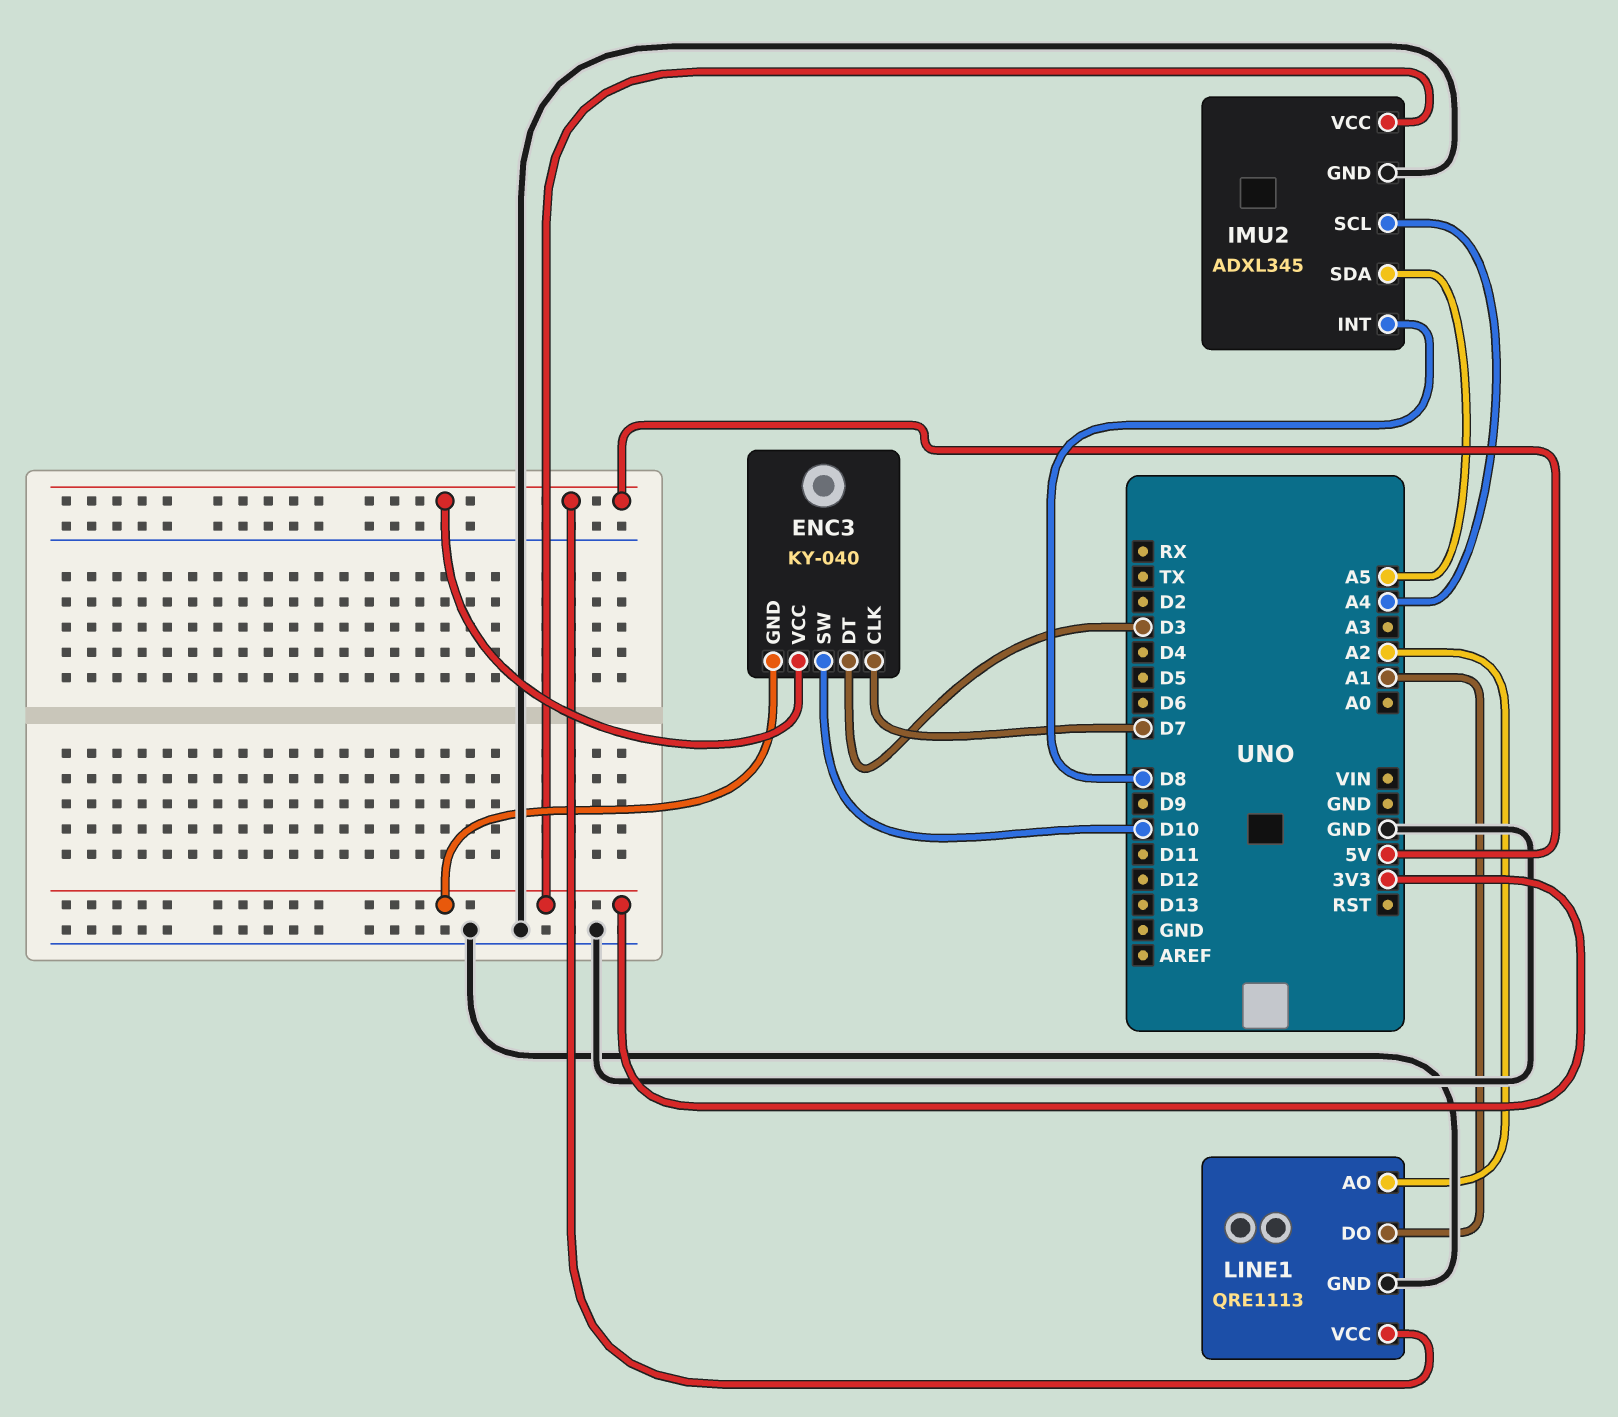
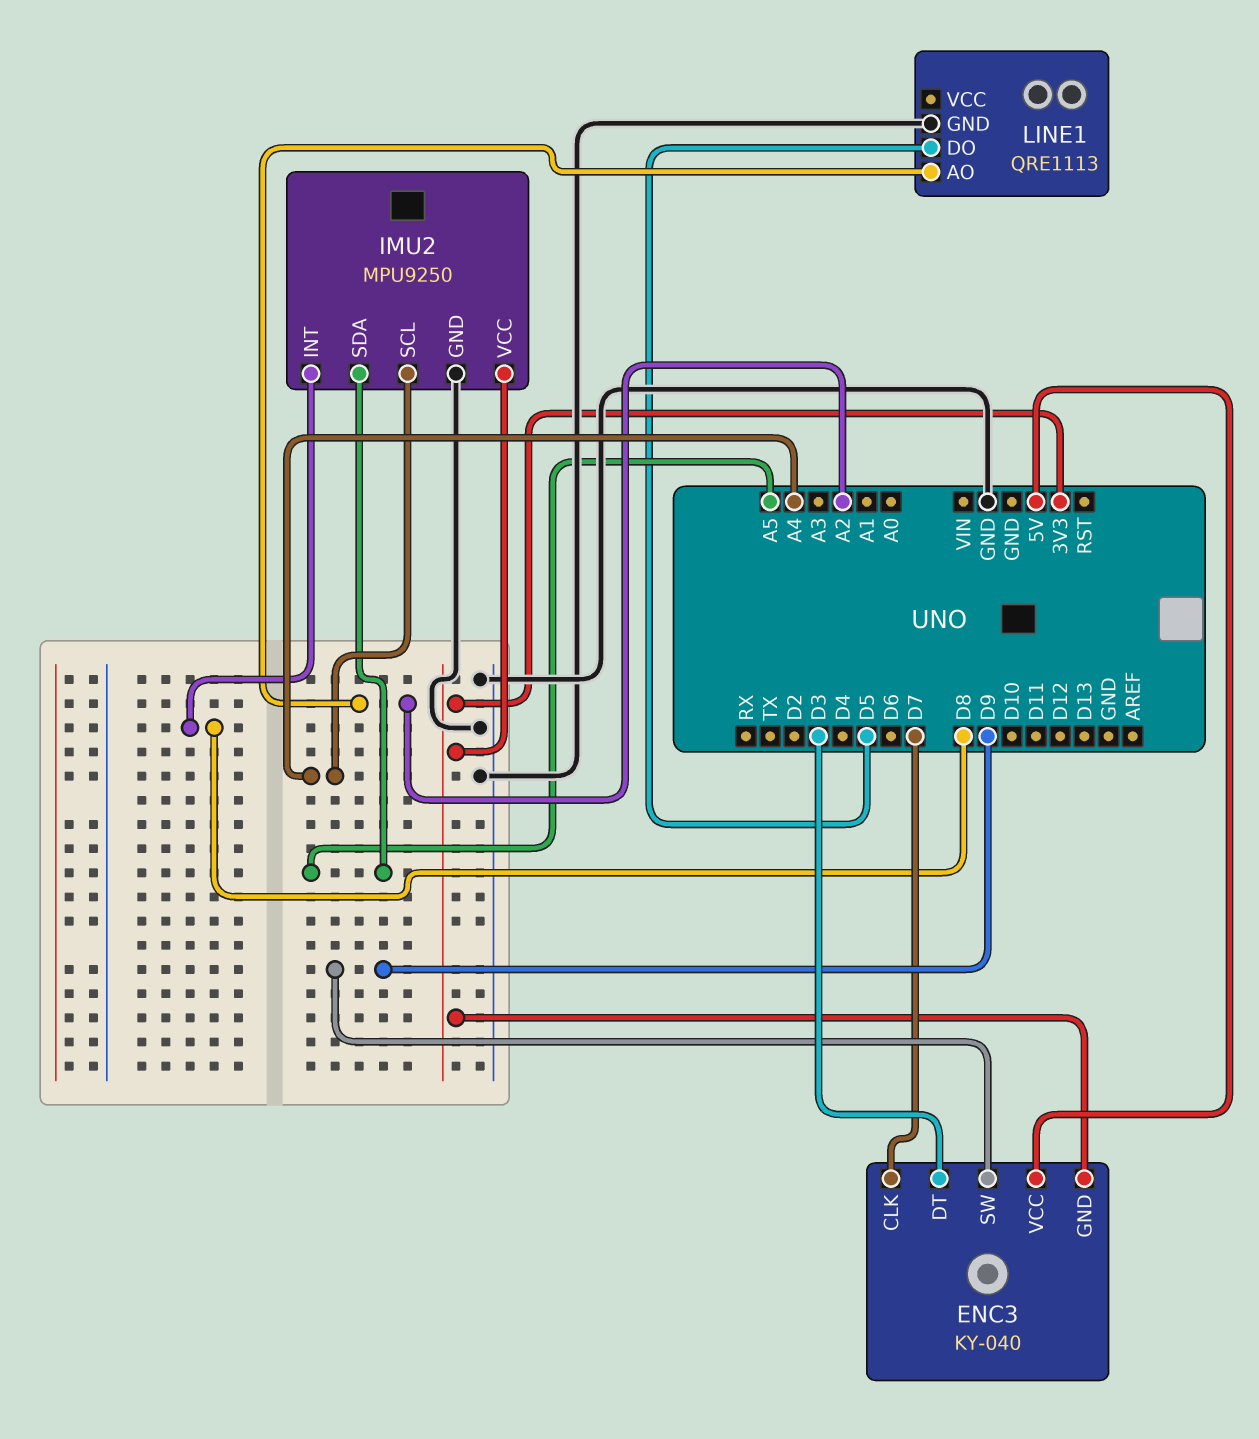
ENC3 pin SW: D10 -> D9
IMU2: ADXL345 -> MPU9250
LINE1 pin DO: A1 -> D5
LINE1 pin VCC: 5V -> none

